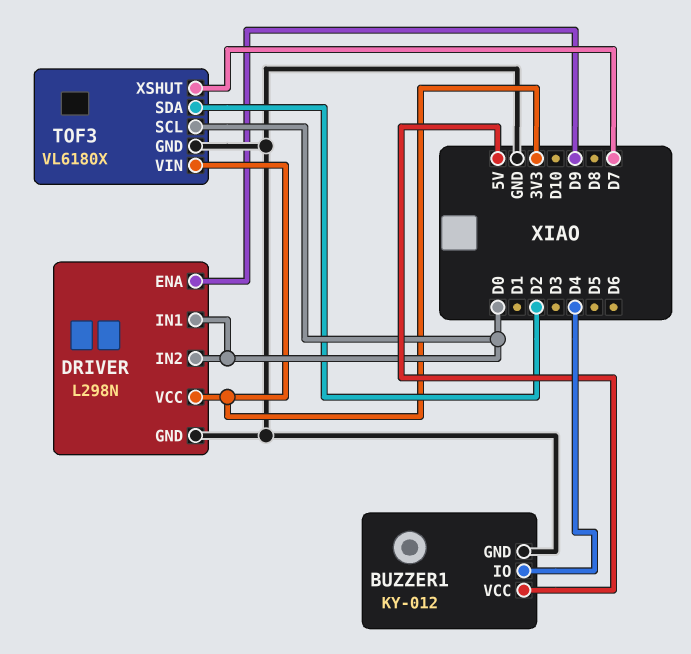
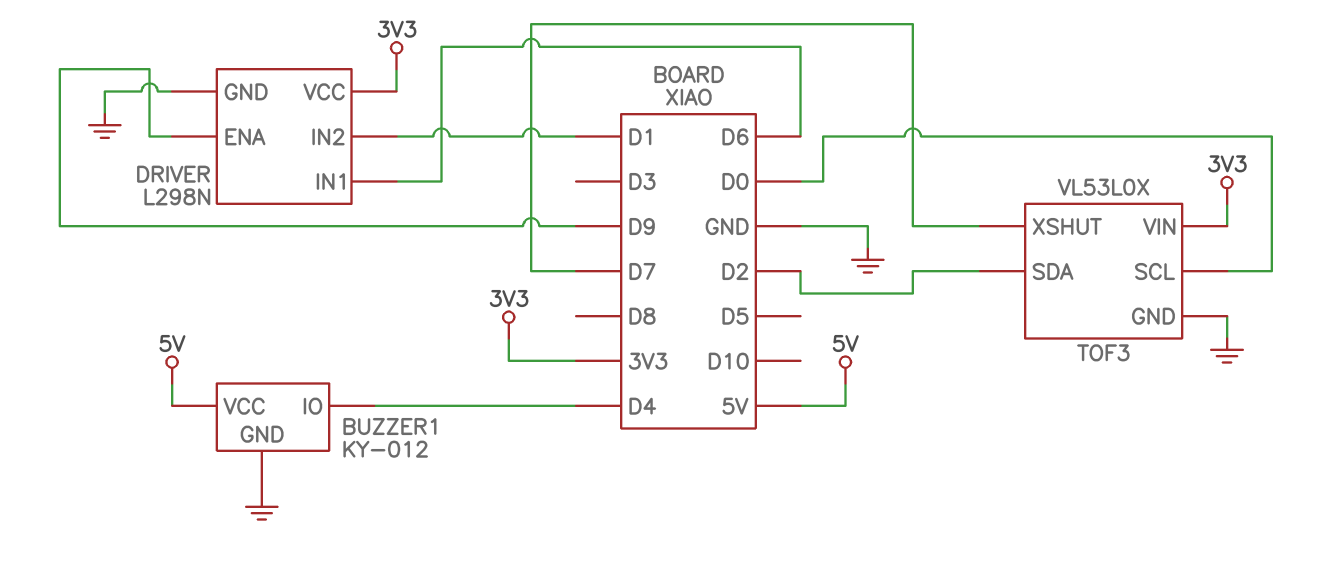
DRIVER pin IN1: D0 -> D6
DRIVER pin IN2: D0 -> D1
TOF3: VL6180X -> VL53L0X

